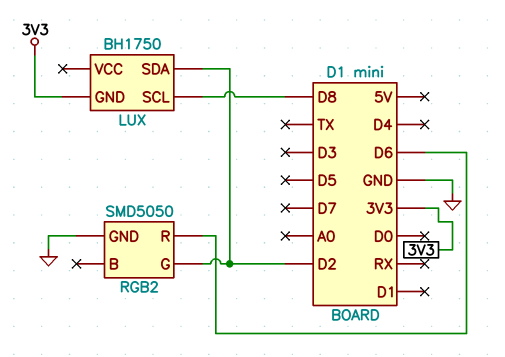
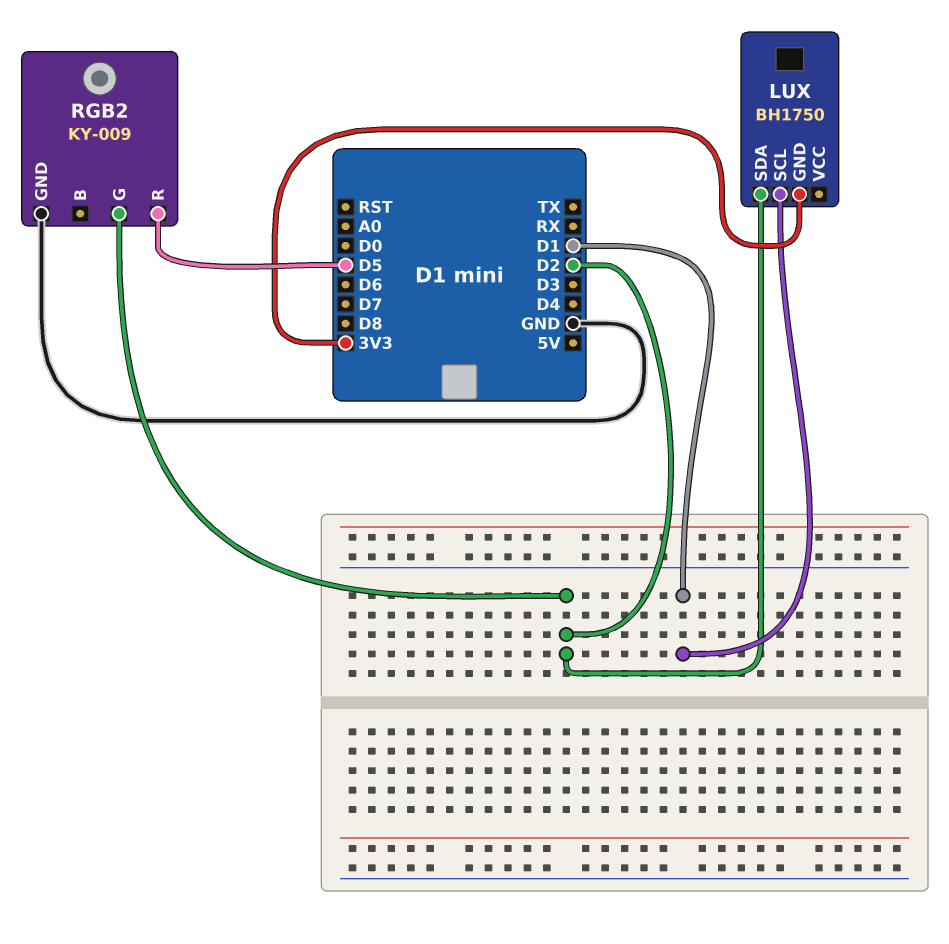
LUX pin SCL: D8 -> D1
RGB2: SMD5050 -> KY-009
RGB2 pin R: D6 -> D5

